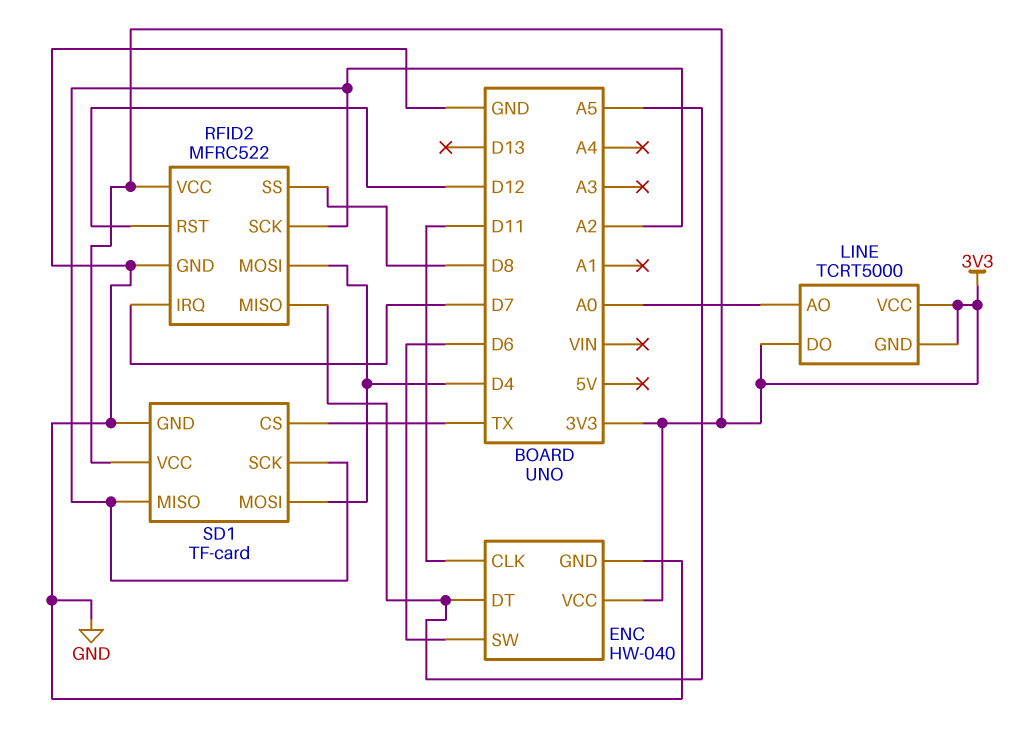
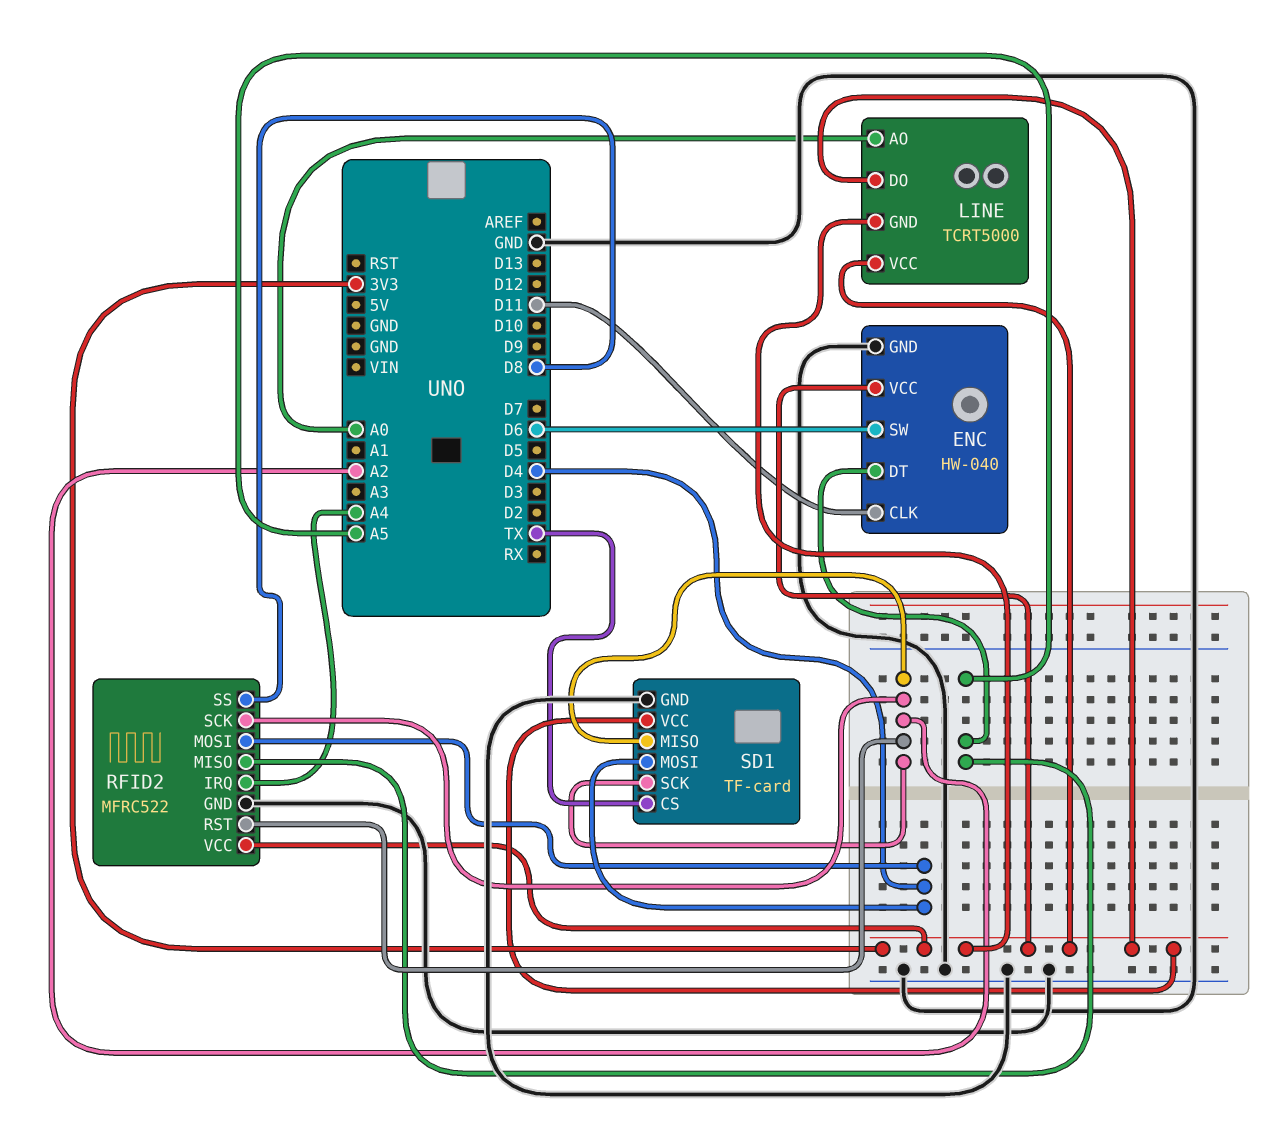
RFID2 pin IRQ: D7 -> A4
RFID2 pin RST: D12 -> A2

